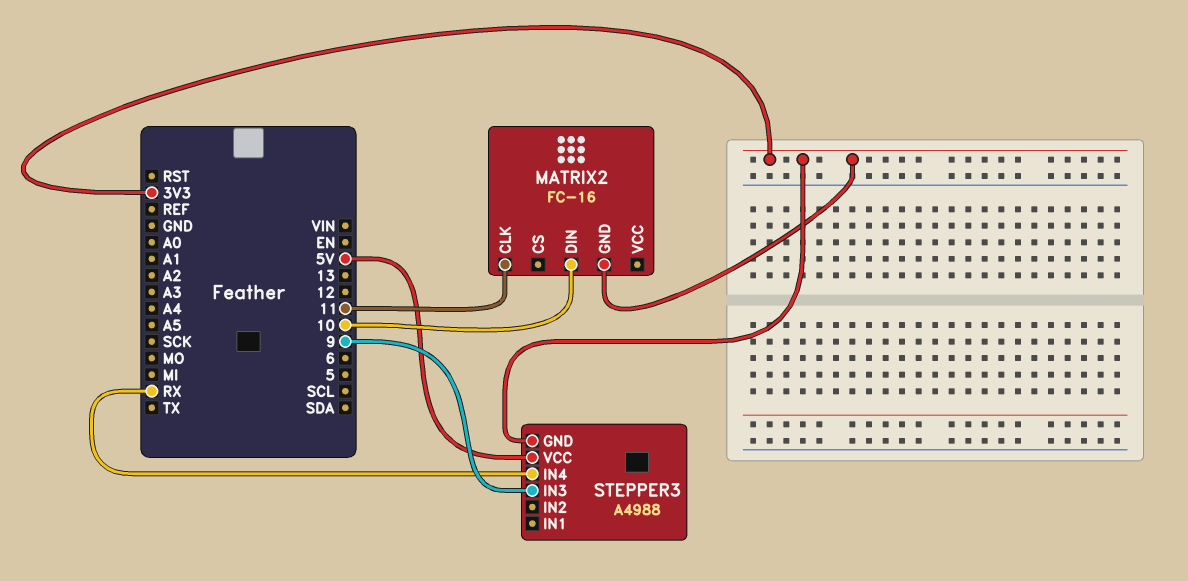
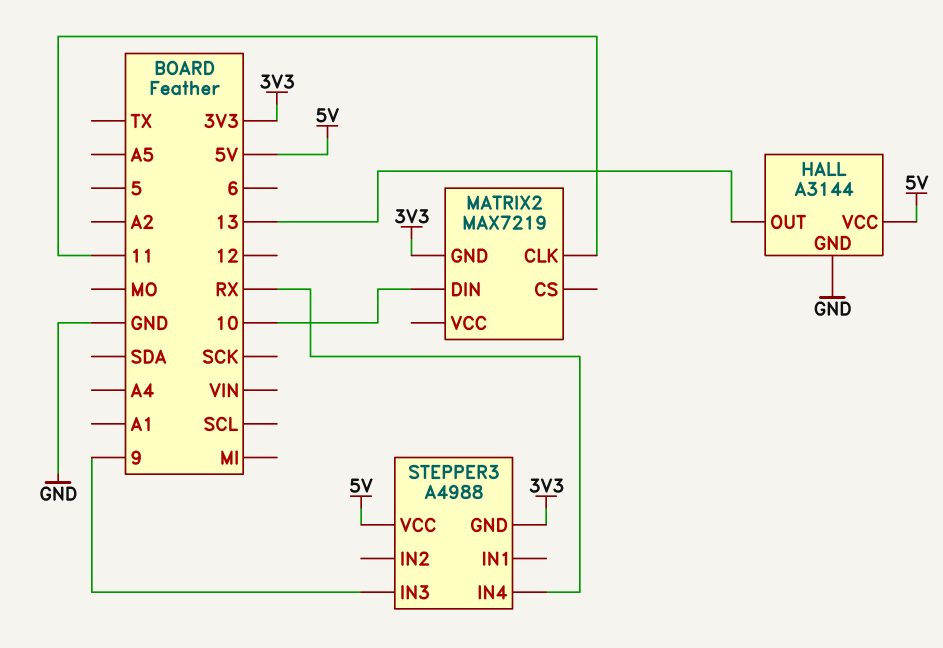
HALL: none -> A3144
HALL pin GND: none -> GND
HALL pin OUT: none -> 13
HALL pin VCC: none -> 5V
MATRIX2: FC-16 -> MAX7219

